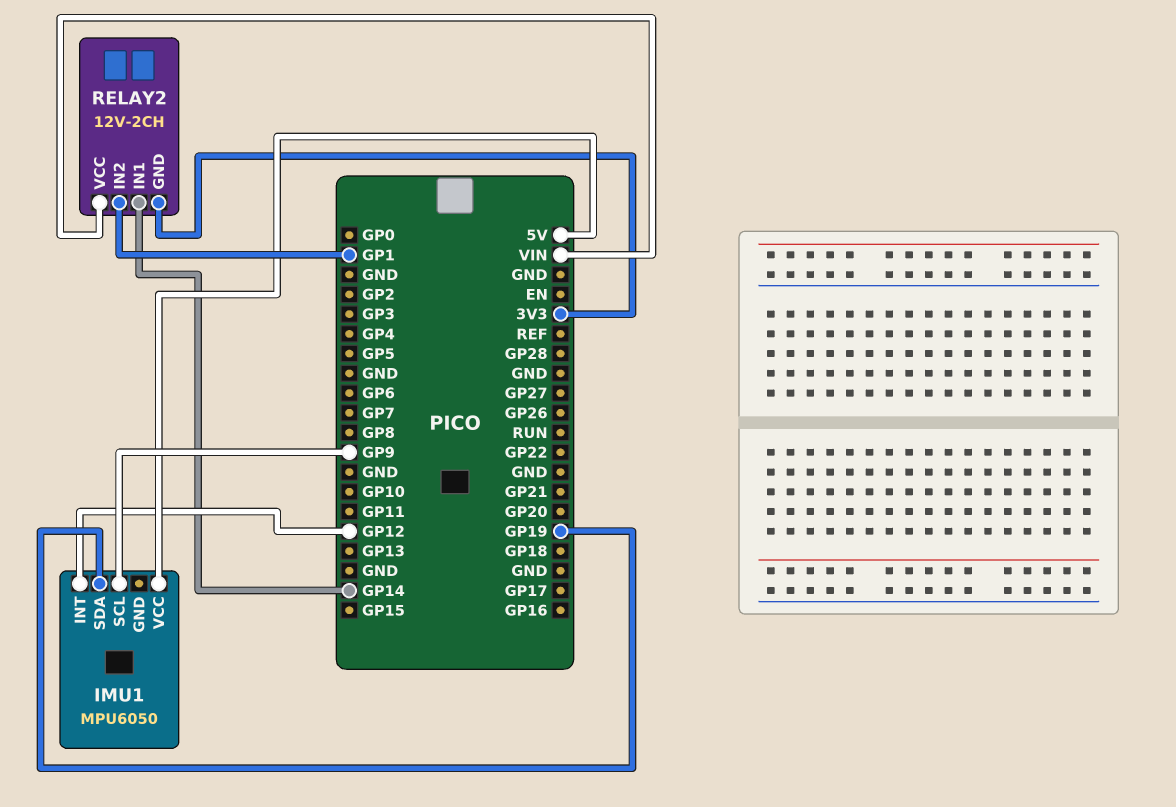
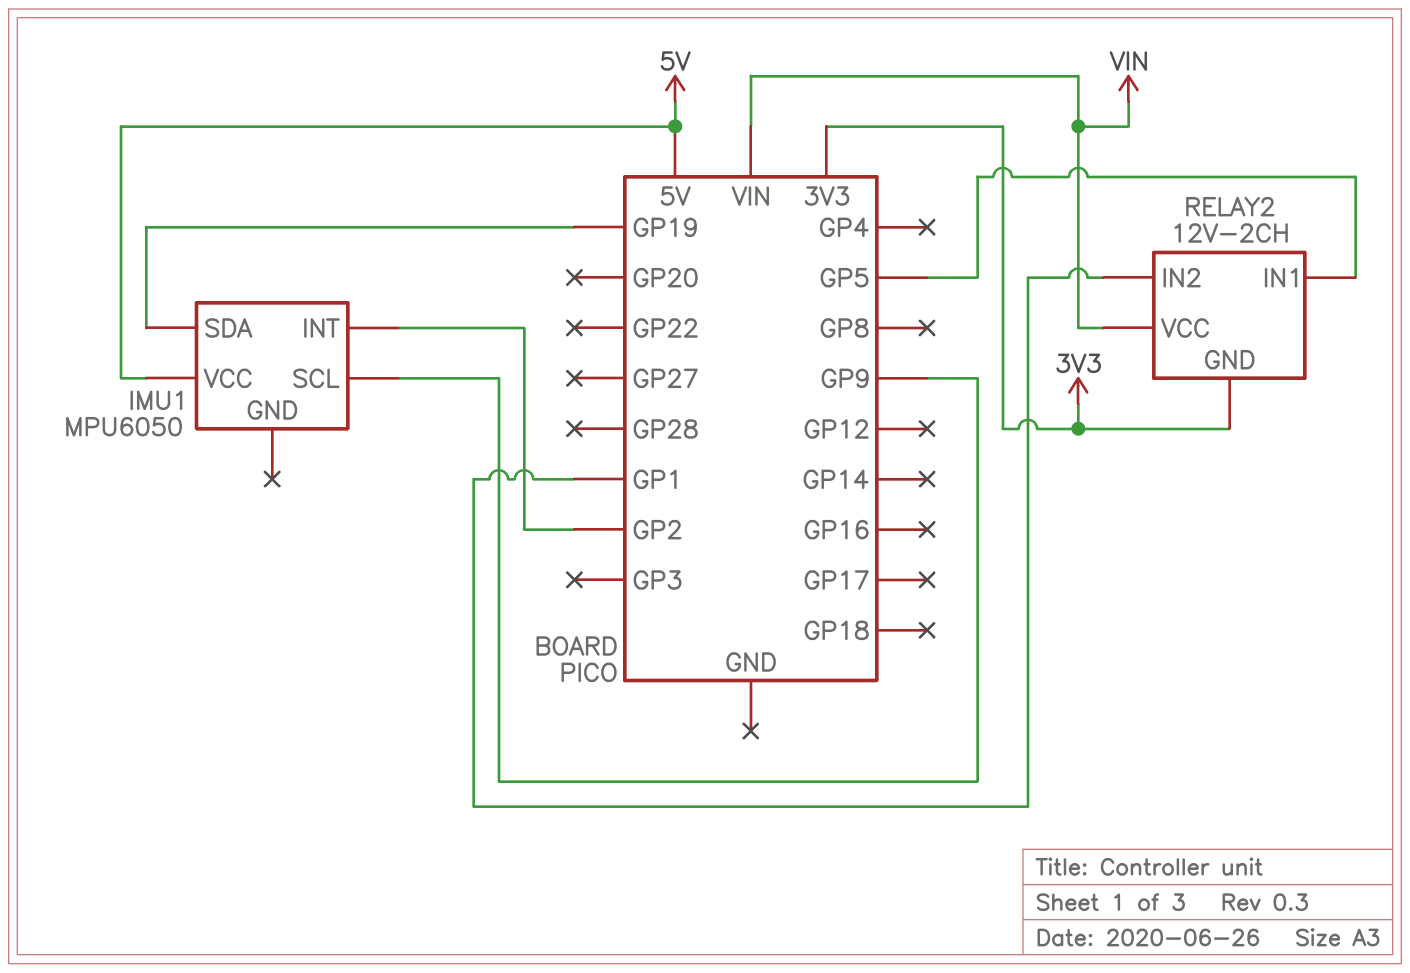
IMU1 pin INT: GP12 -> GP2
RELAY2 pin IN1: GP14 -> GP5

